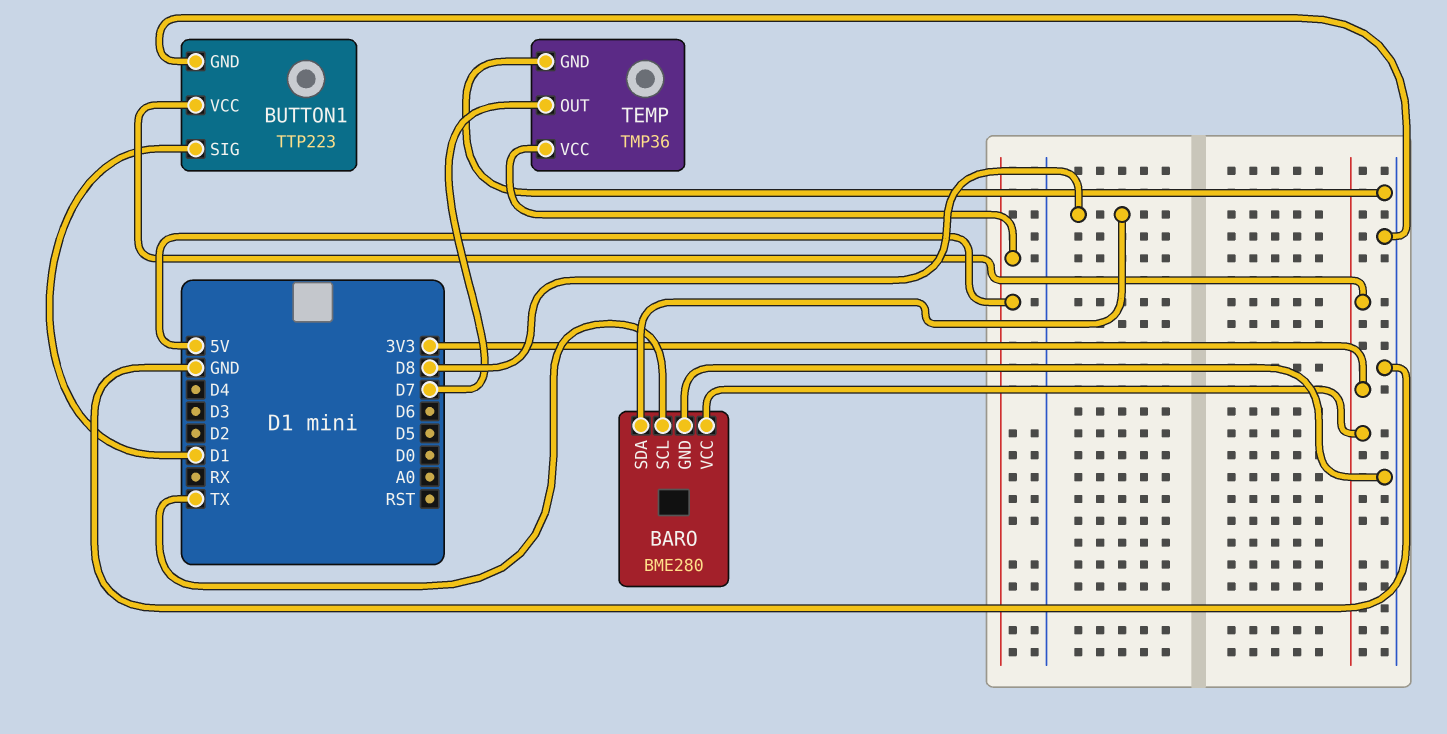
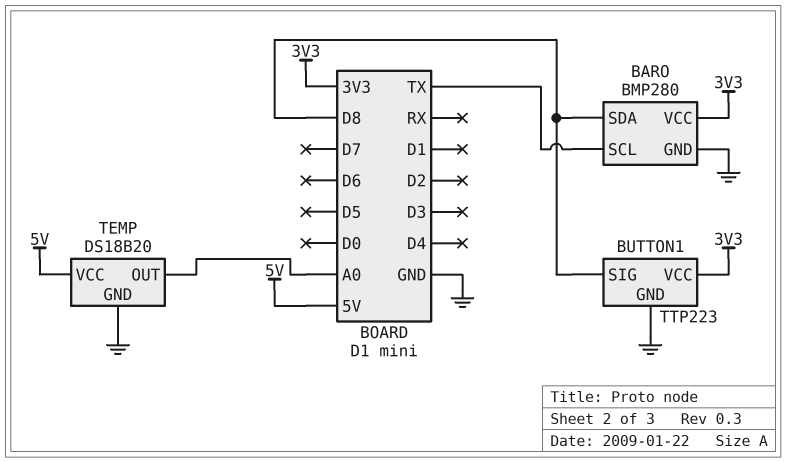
BARO: BME280 -> BMP280
BUTTON1 pin SIG: D1 -> D8
TEMP: TMP36 -> DS18B20
TEMP pin OUT: D7 -> A0

